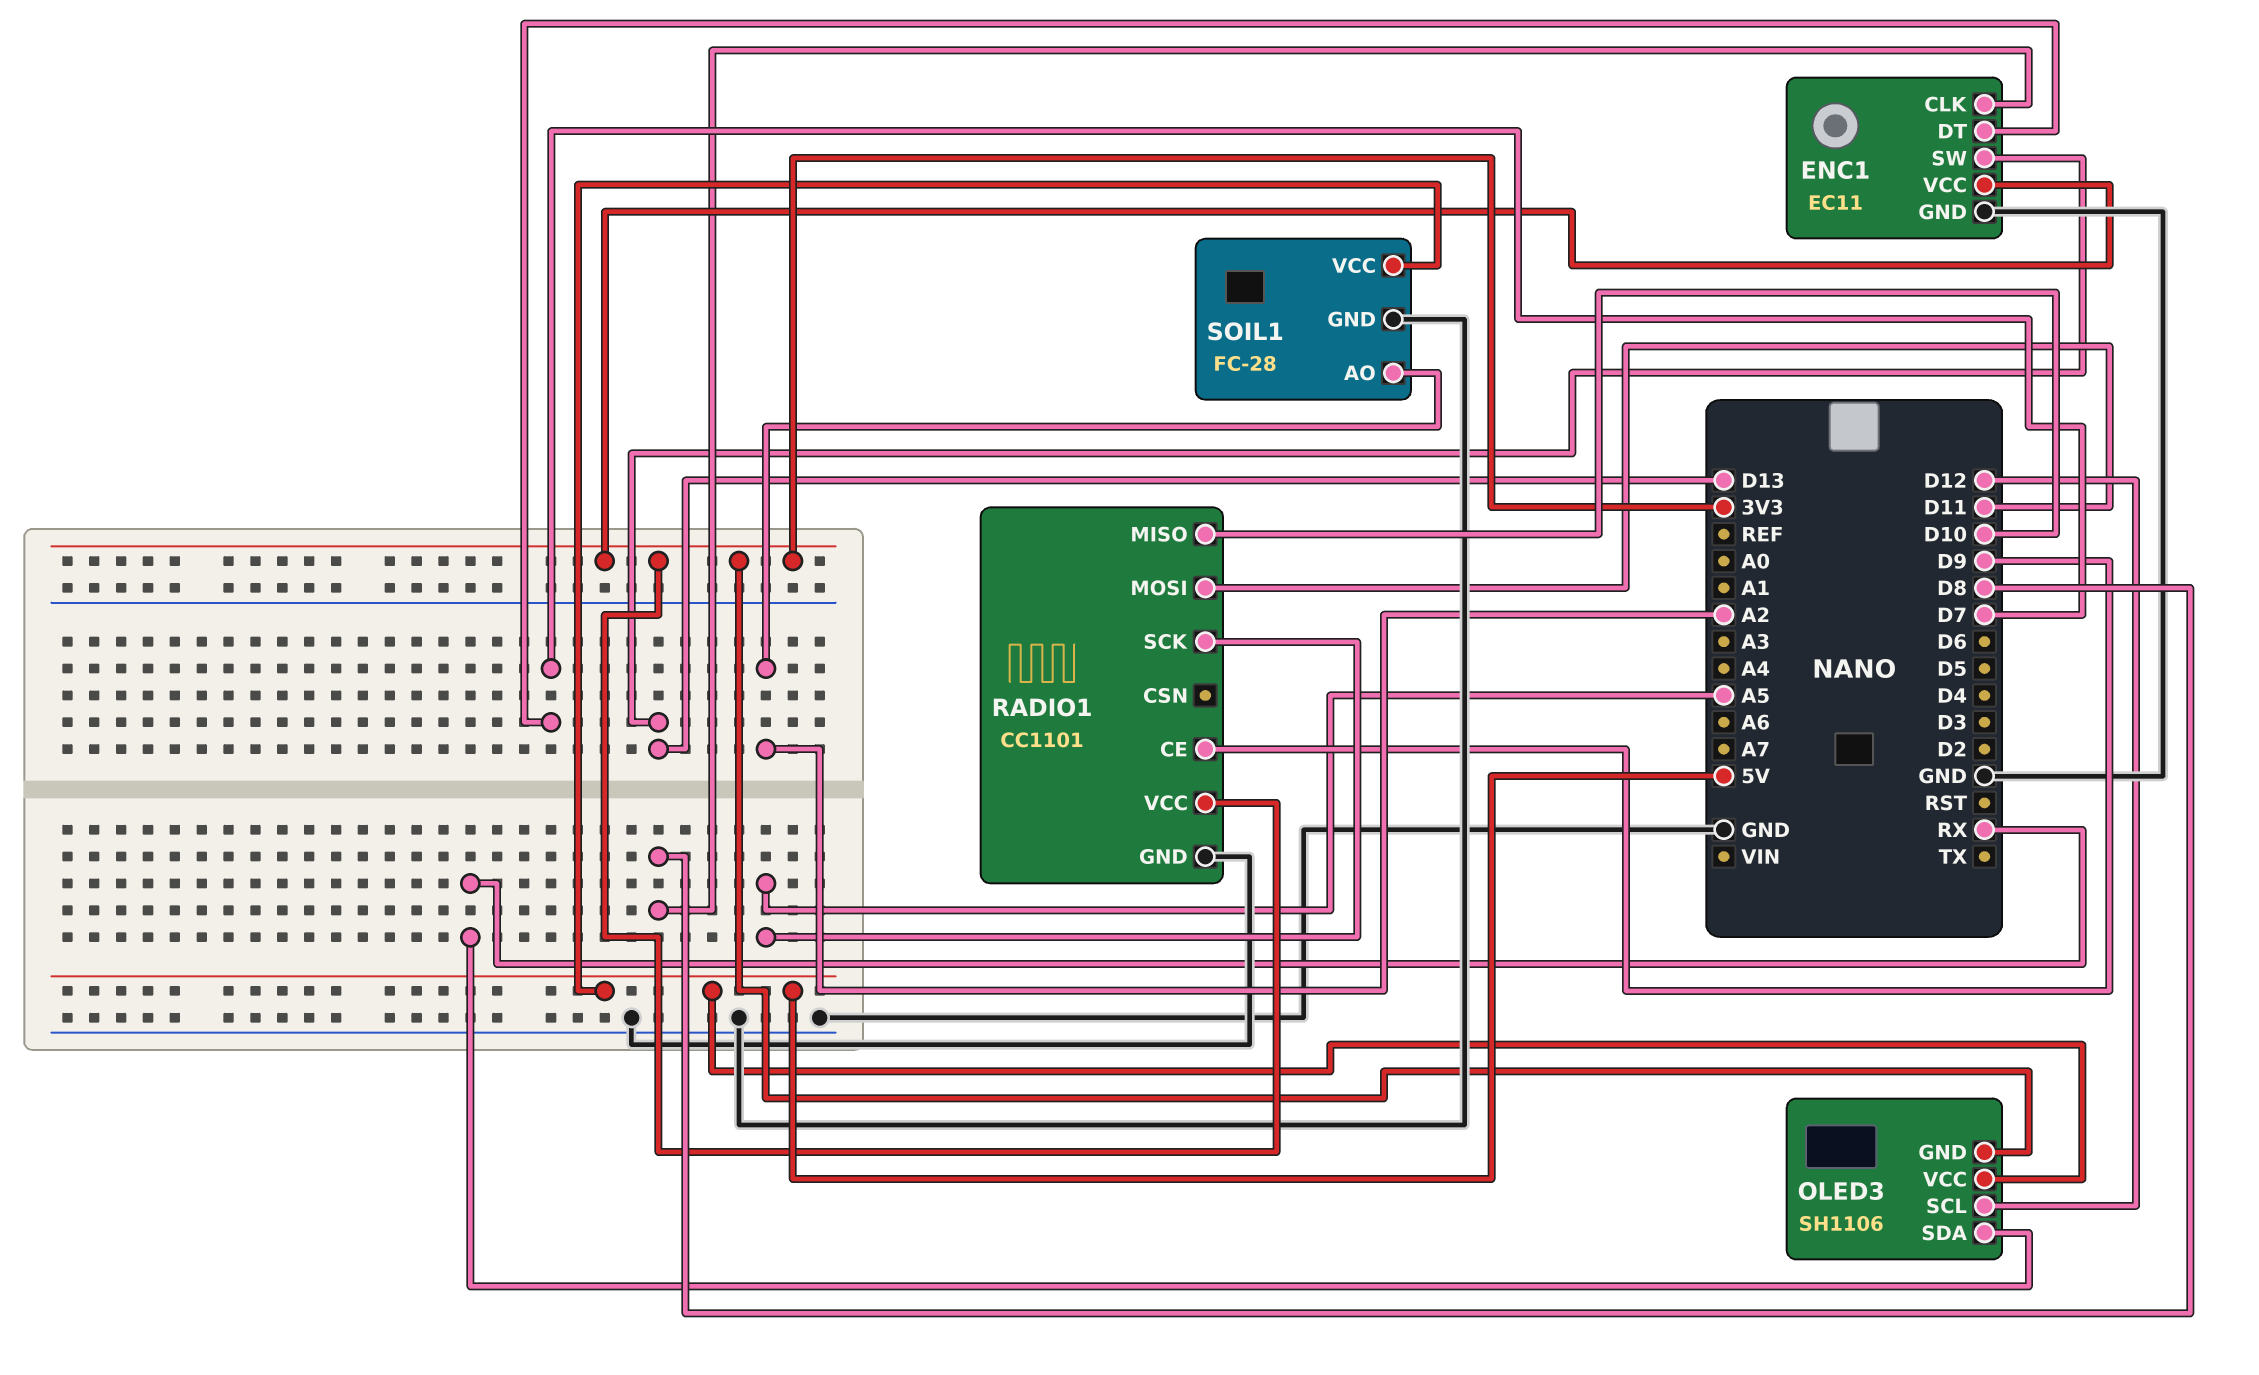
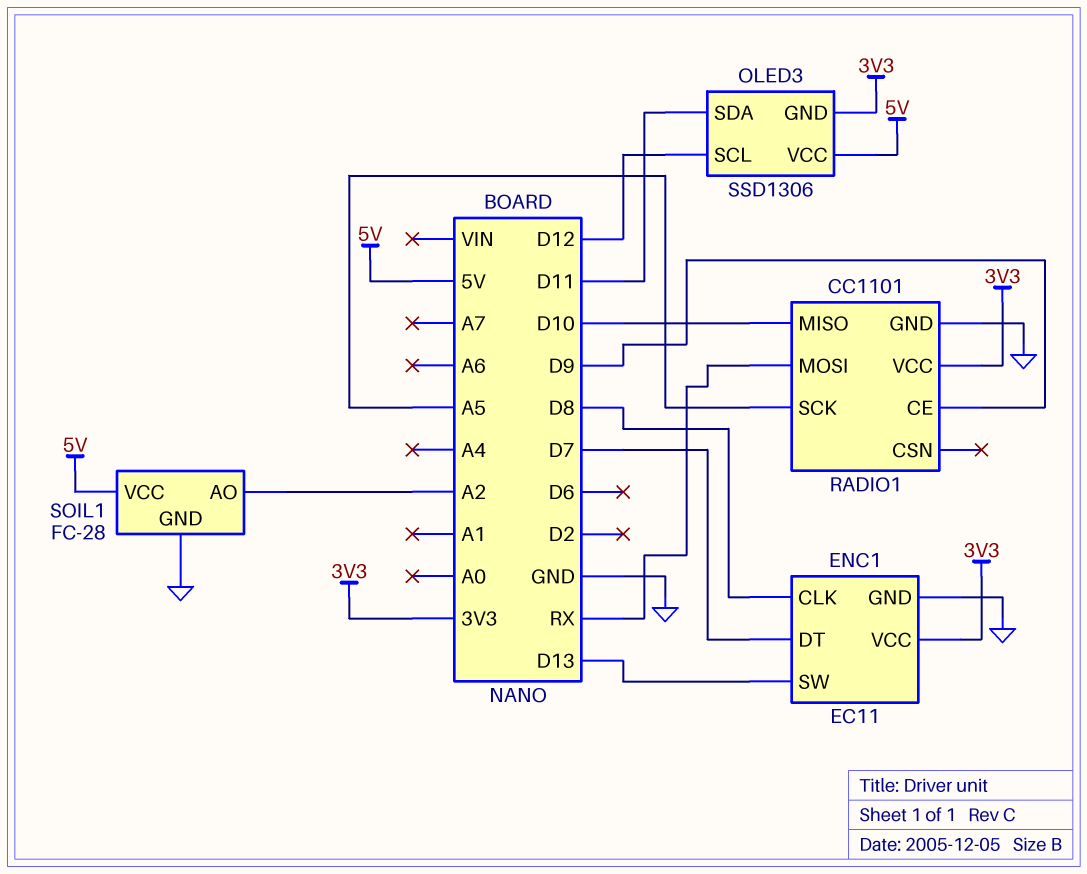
OLED3: SH1106 -> SSD1306
OLED3 pin SDA: RX -> D11
RADIO1 pin MOSI: D11 -> RX

